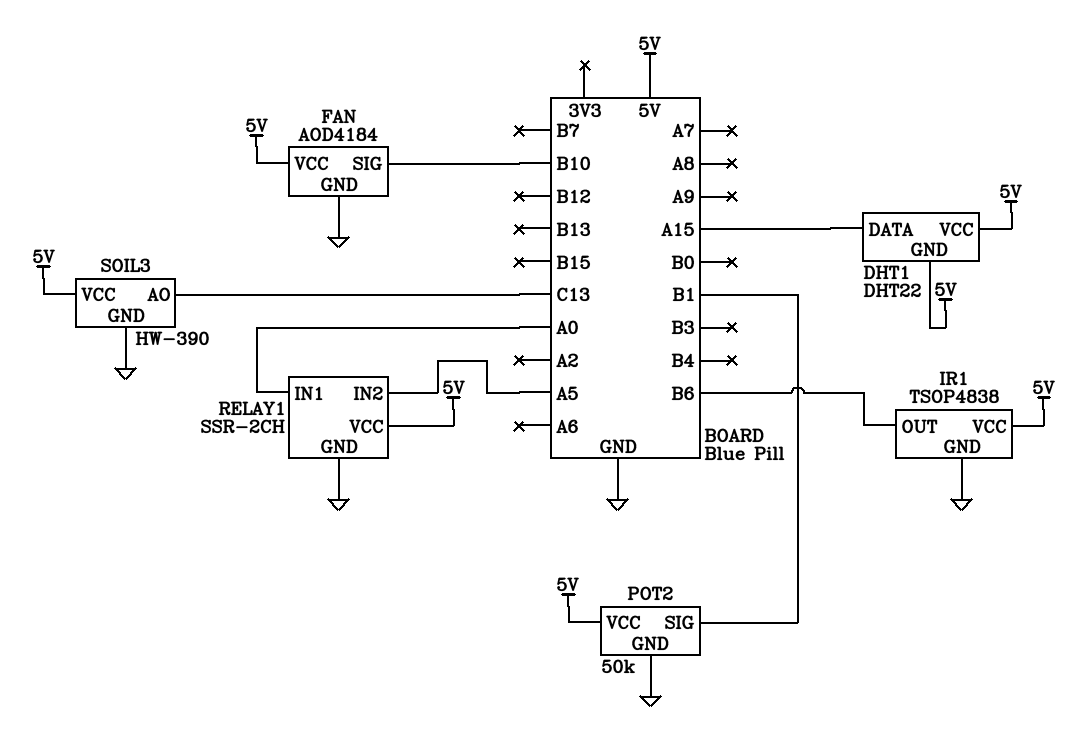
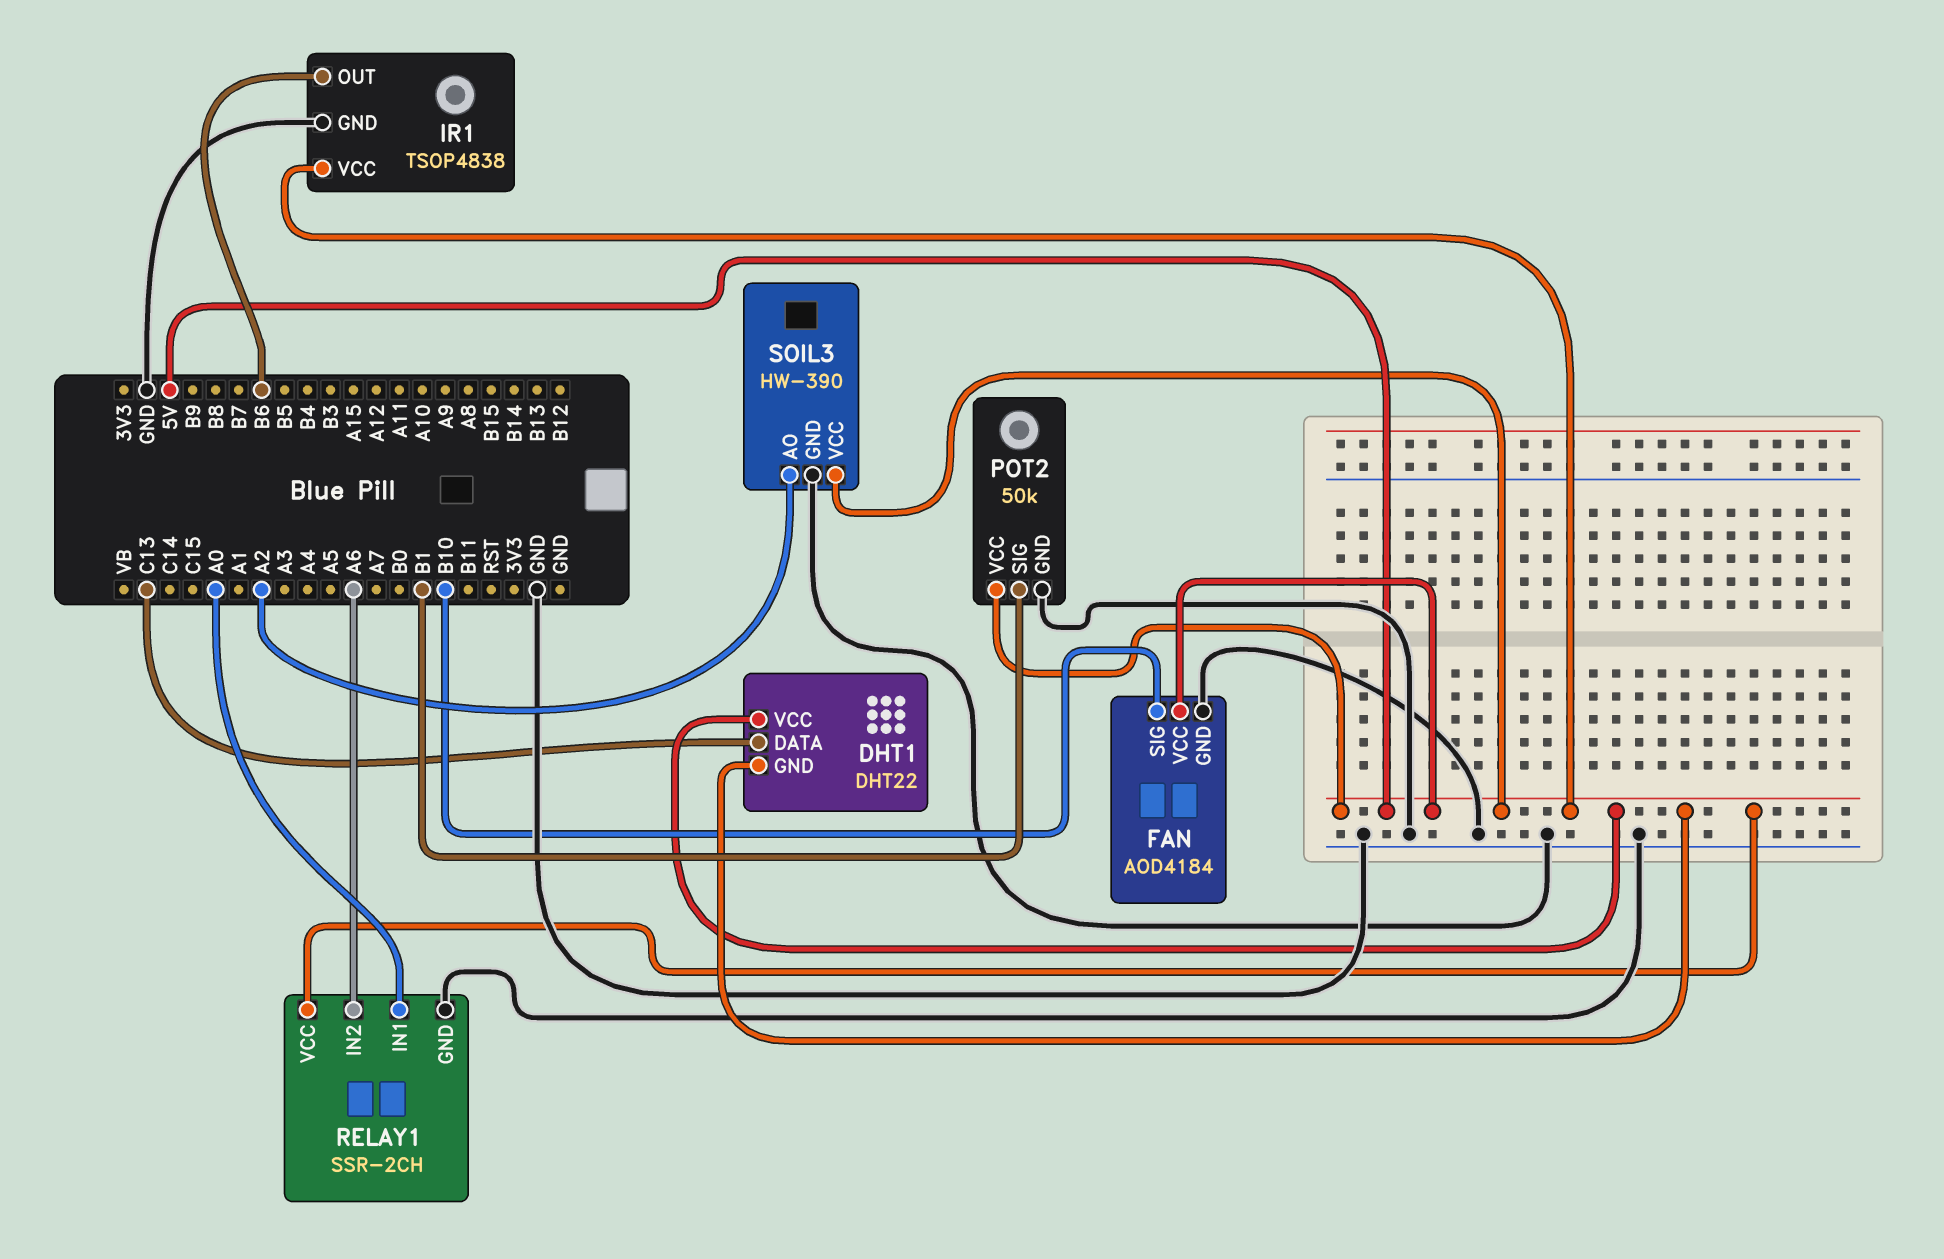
DHT1 pin DATA: A15 -> C13
RELAY1 pin IN2: A5 -> A6
SOIL3 pin AO: C13 -> A2

